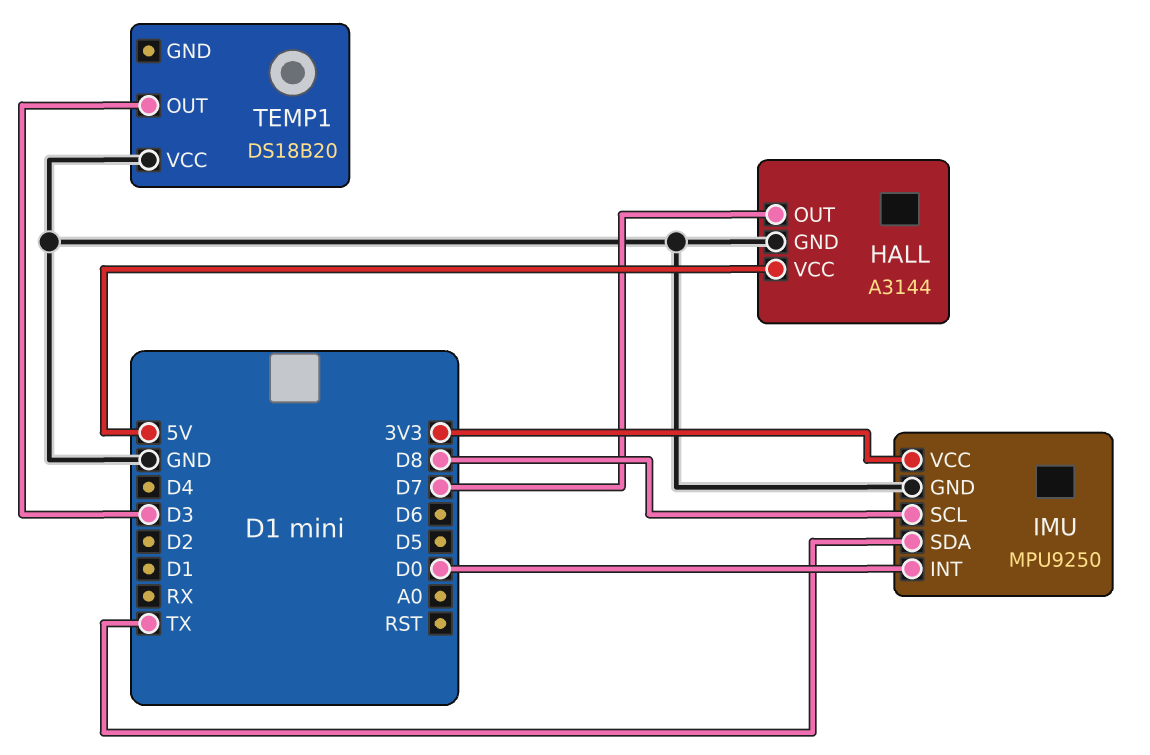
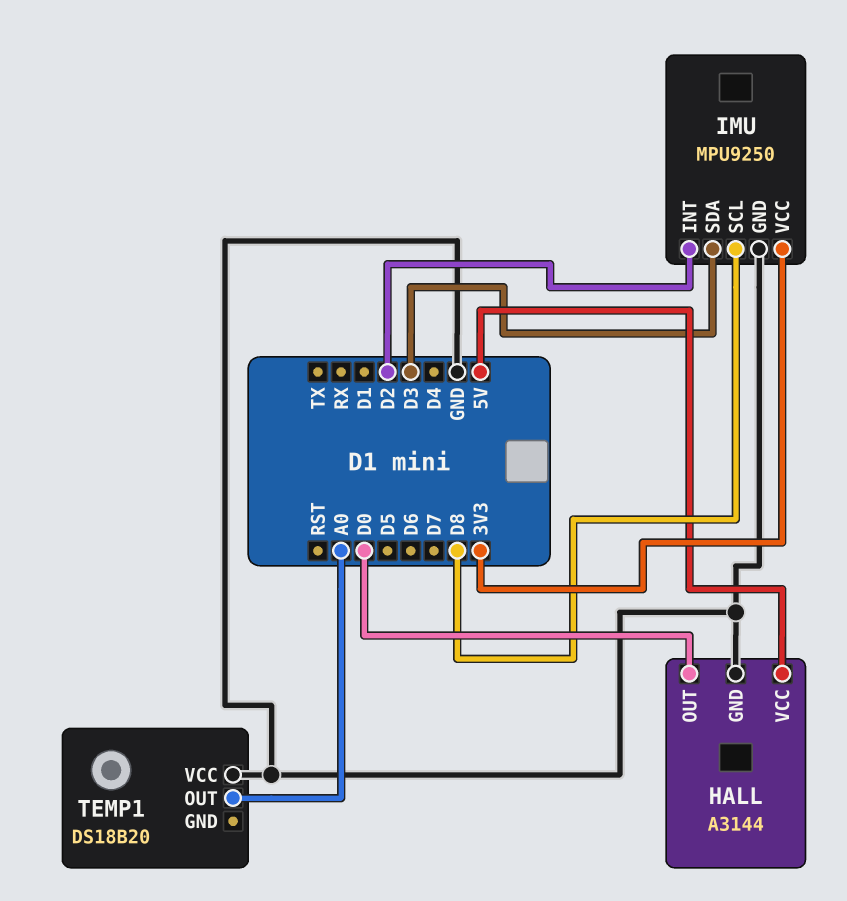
HALL pin OUT: D7 -> D0
IMU pin INT: D0 -> D2
IMU pin SDA: TX -> D3
TEMP1 pin OUT: D3 -> A0

